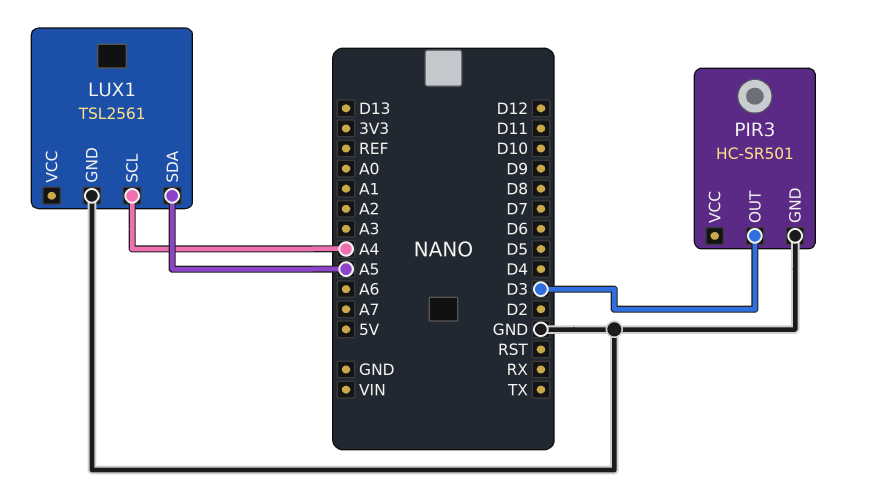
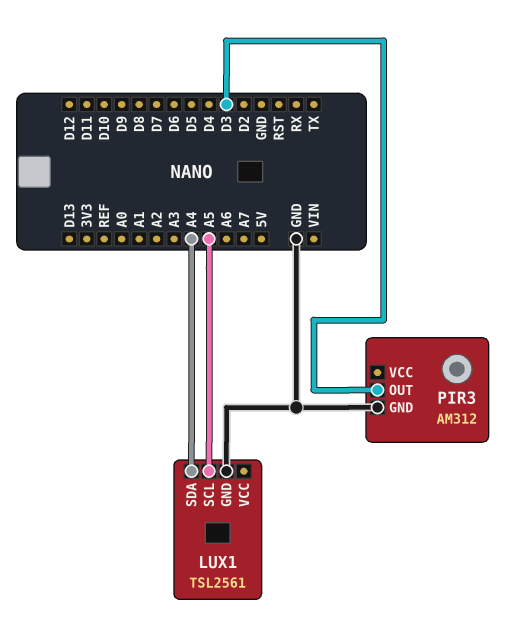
LUX1 pin SCL: A4 -> A5
LUX1 pin SDA: A5 -> A4
PIR3: HC-SR501 -> AM312

